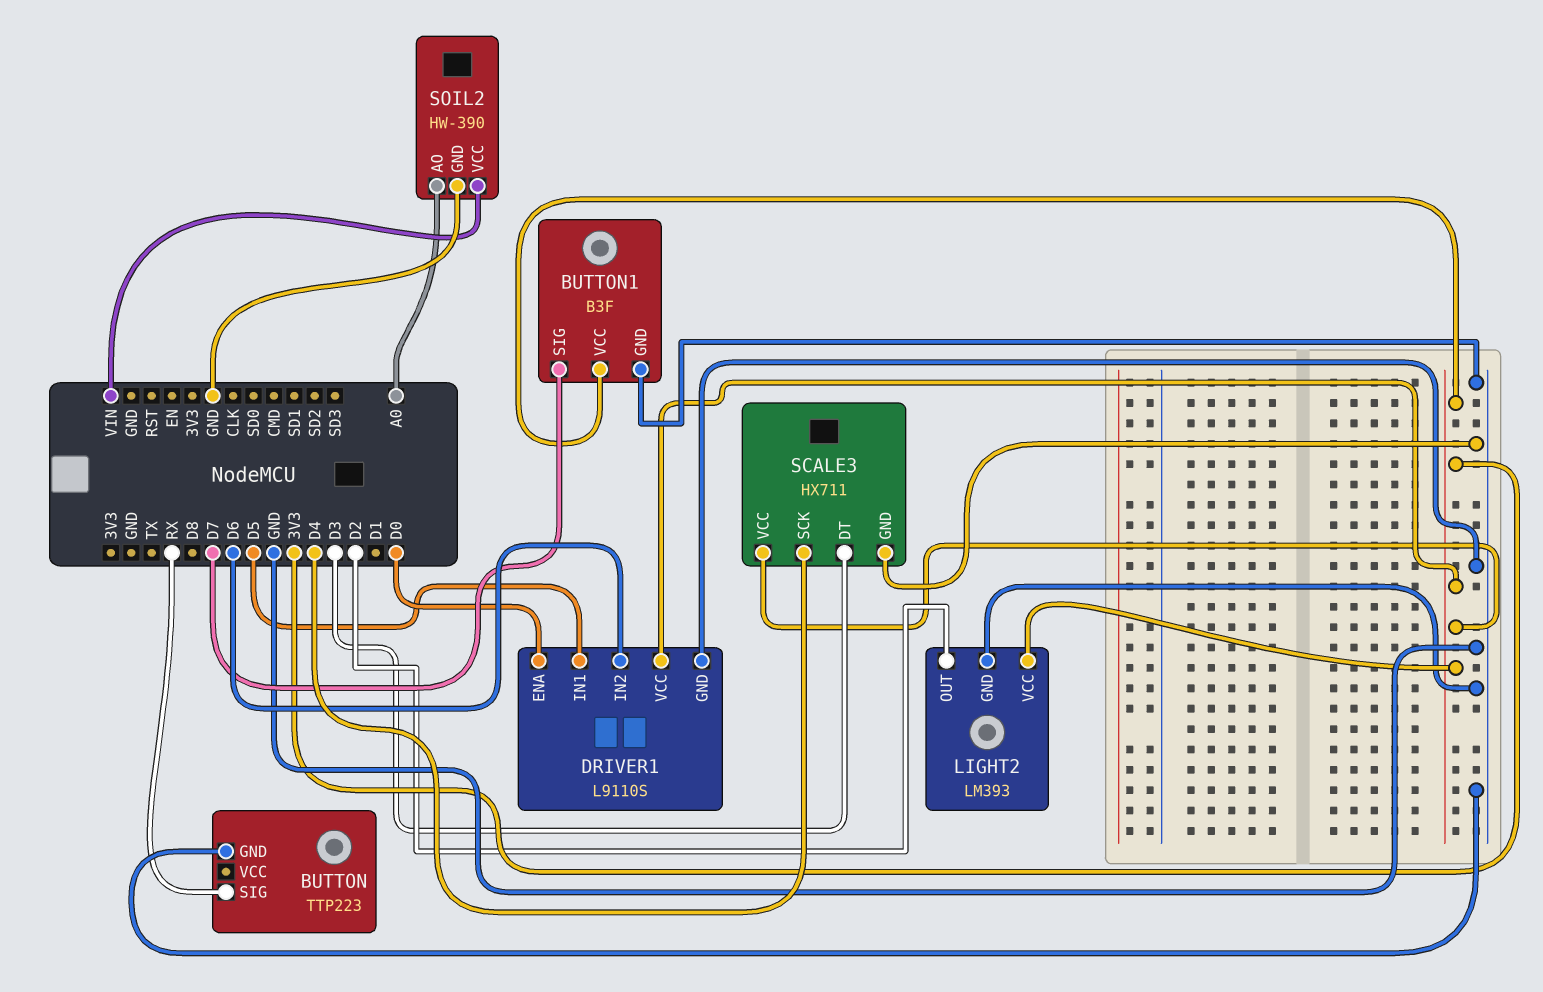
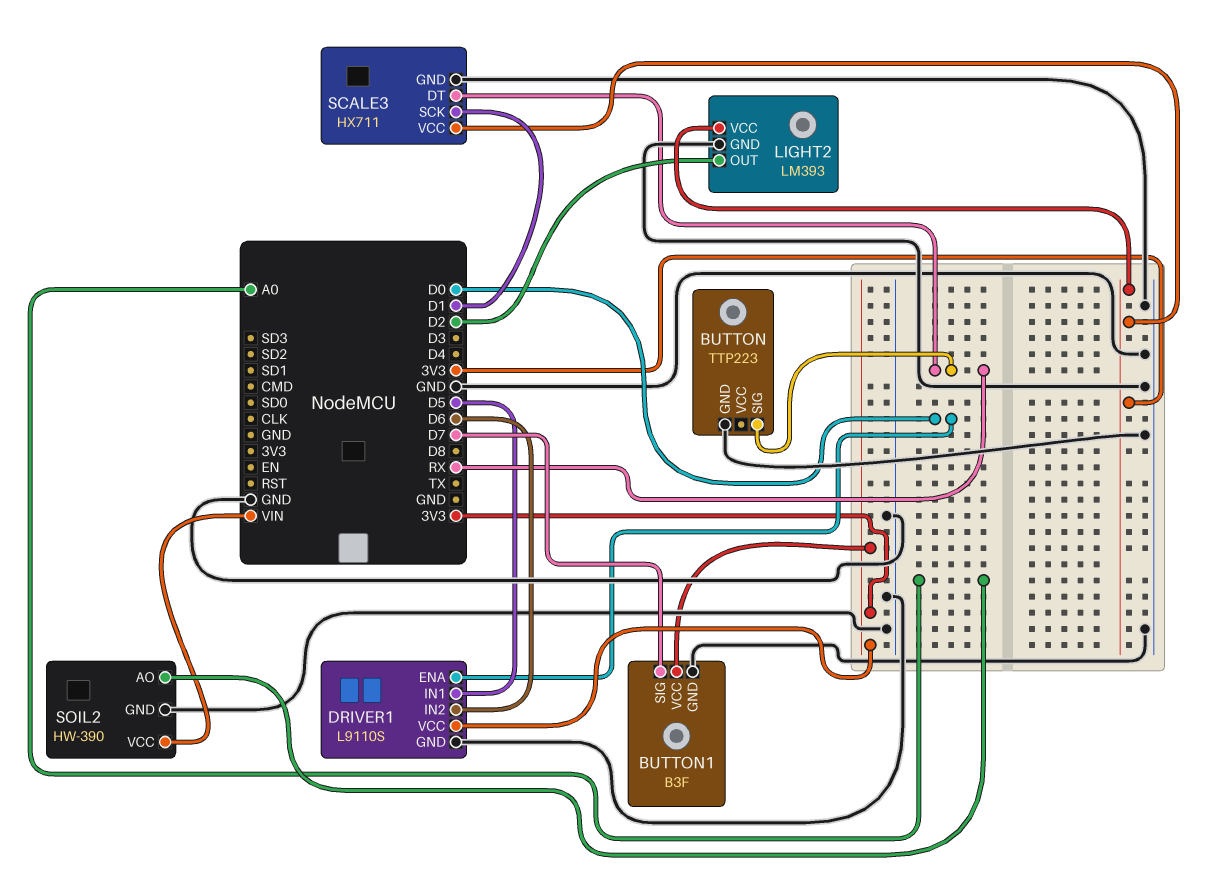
SCALE3 pin DT: D3 -> RX
SCALE3 pin SCK: D4 -> D1

